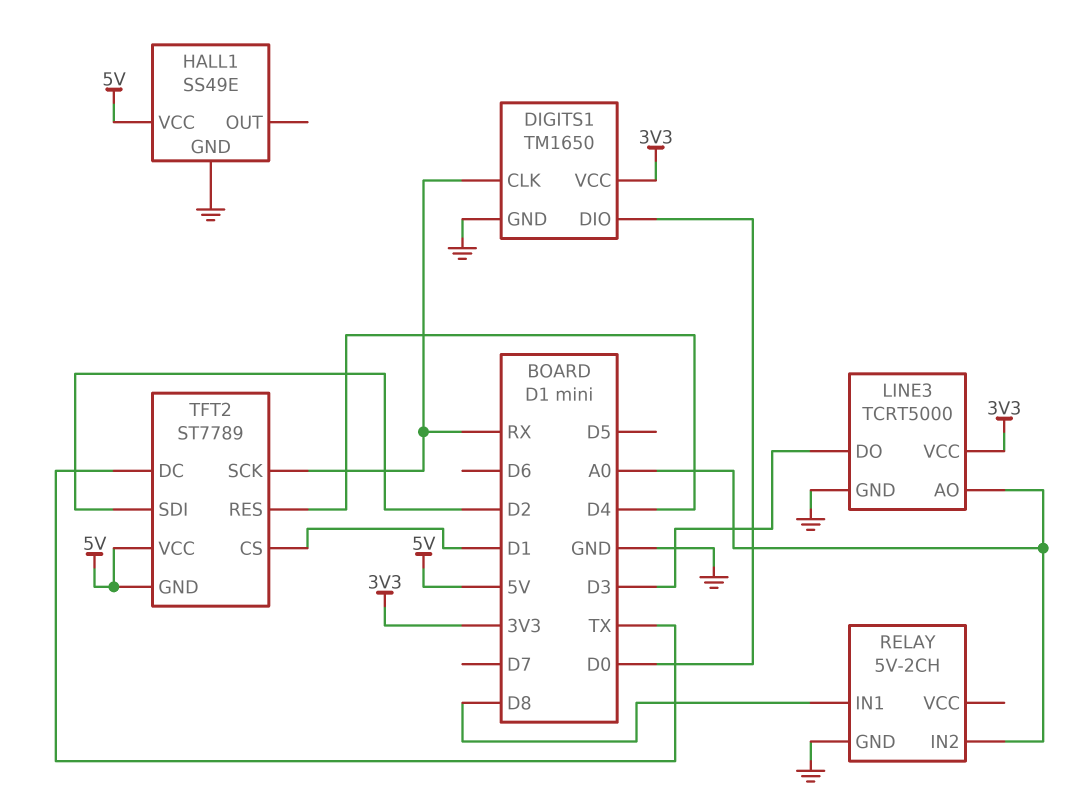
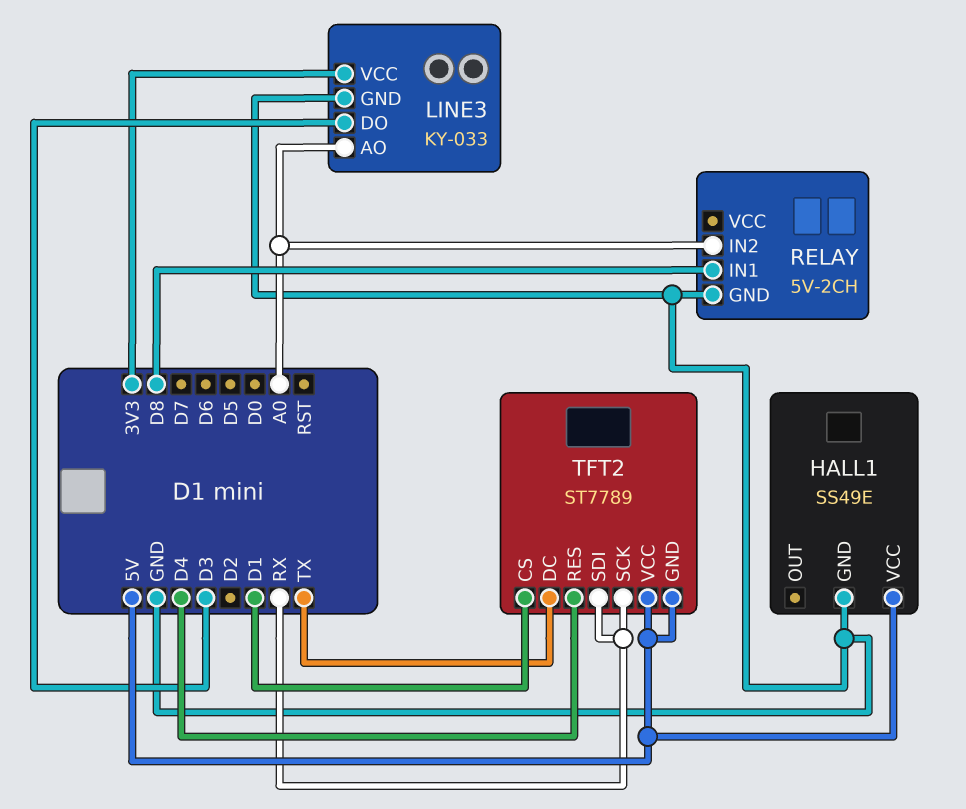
DIGITS1: TM1650 -> none
DIGITS1 pin CLK: RX -> none
DIGITS1 pin DIO: D0 -> none
DIGITS1 pin GND: GND -> none
DIGITS1 pin VCC: 3V3 -> none
LINE3: TCRT5000 -> KY-033
TFT2 pin SDI: D2 -> RX

